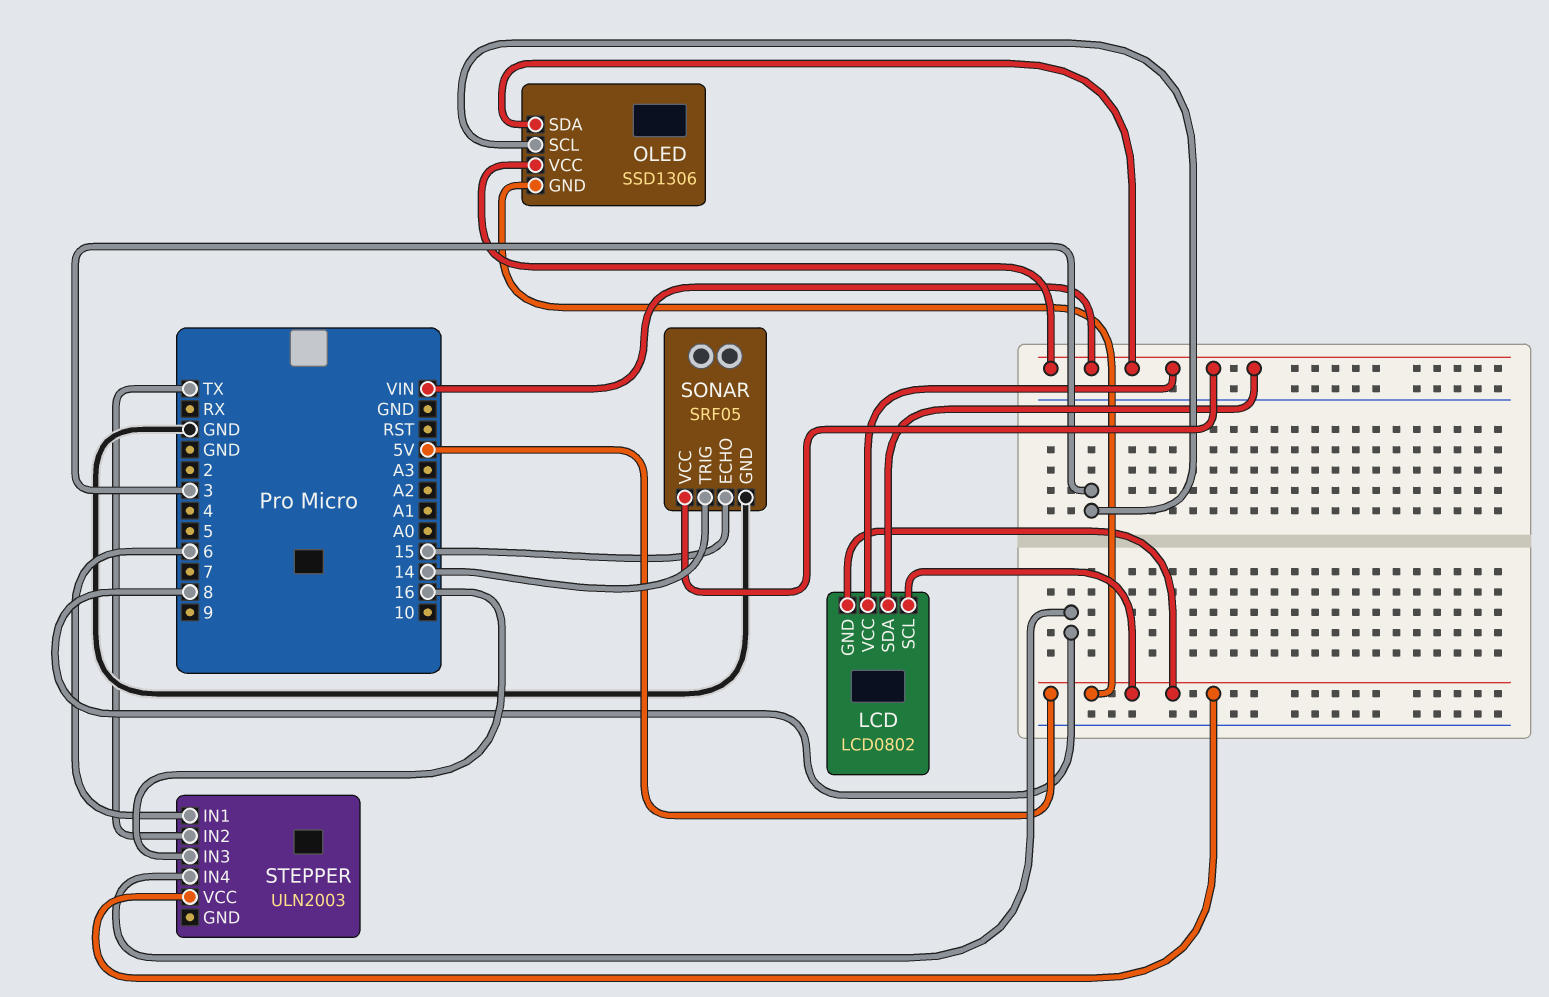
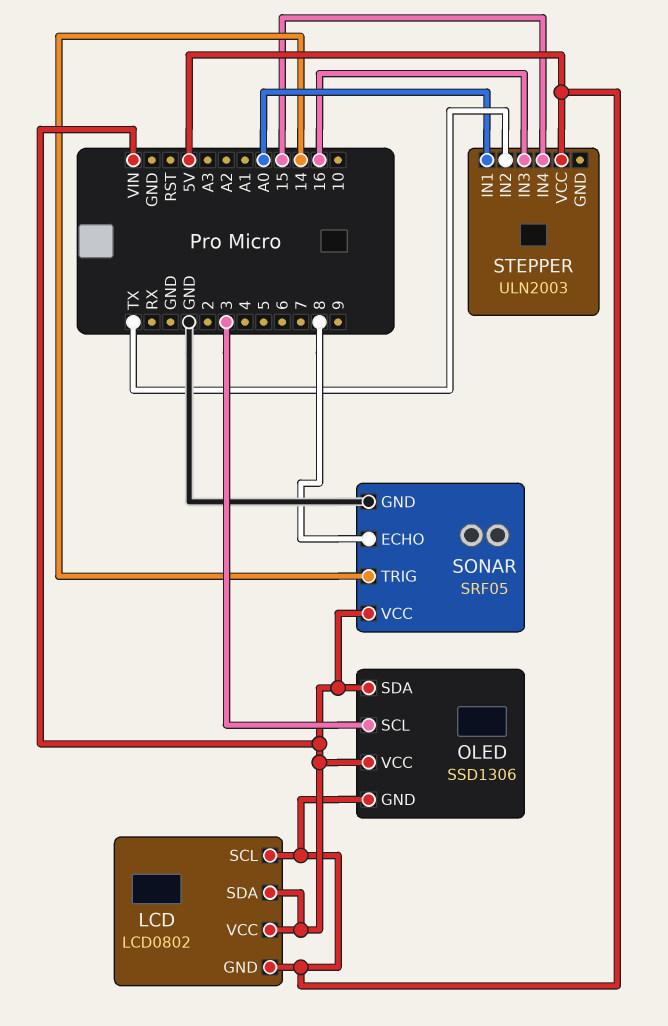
SONAR pin ECHO: 15 -> 8
STEPPER pin IN1: 6 -> A0
STEPPER pin IN4: 8 -> 15

